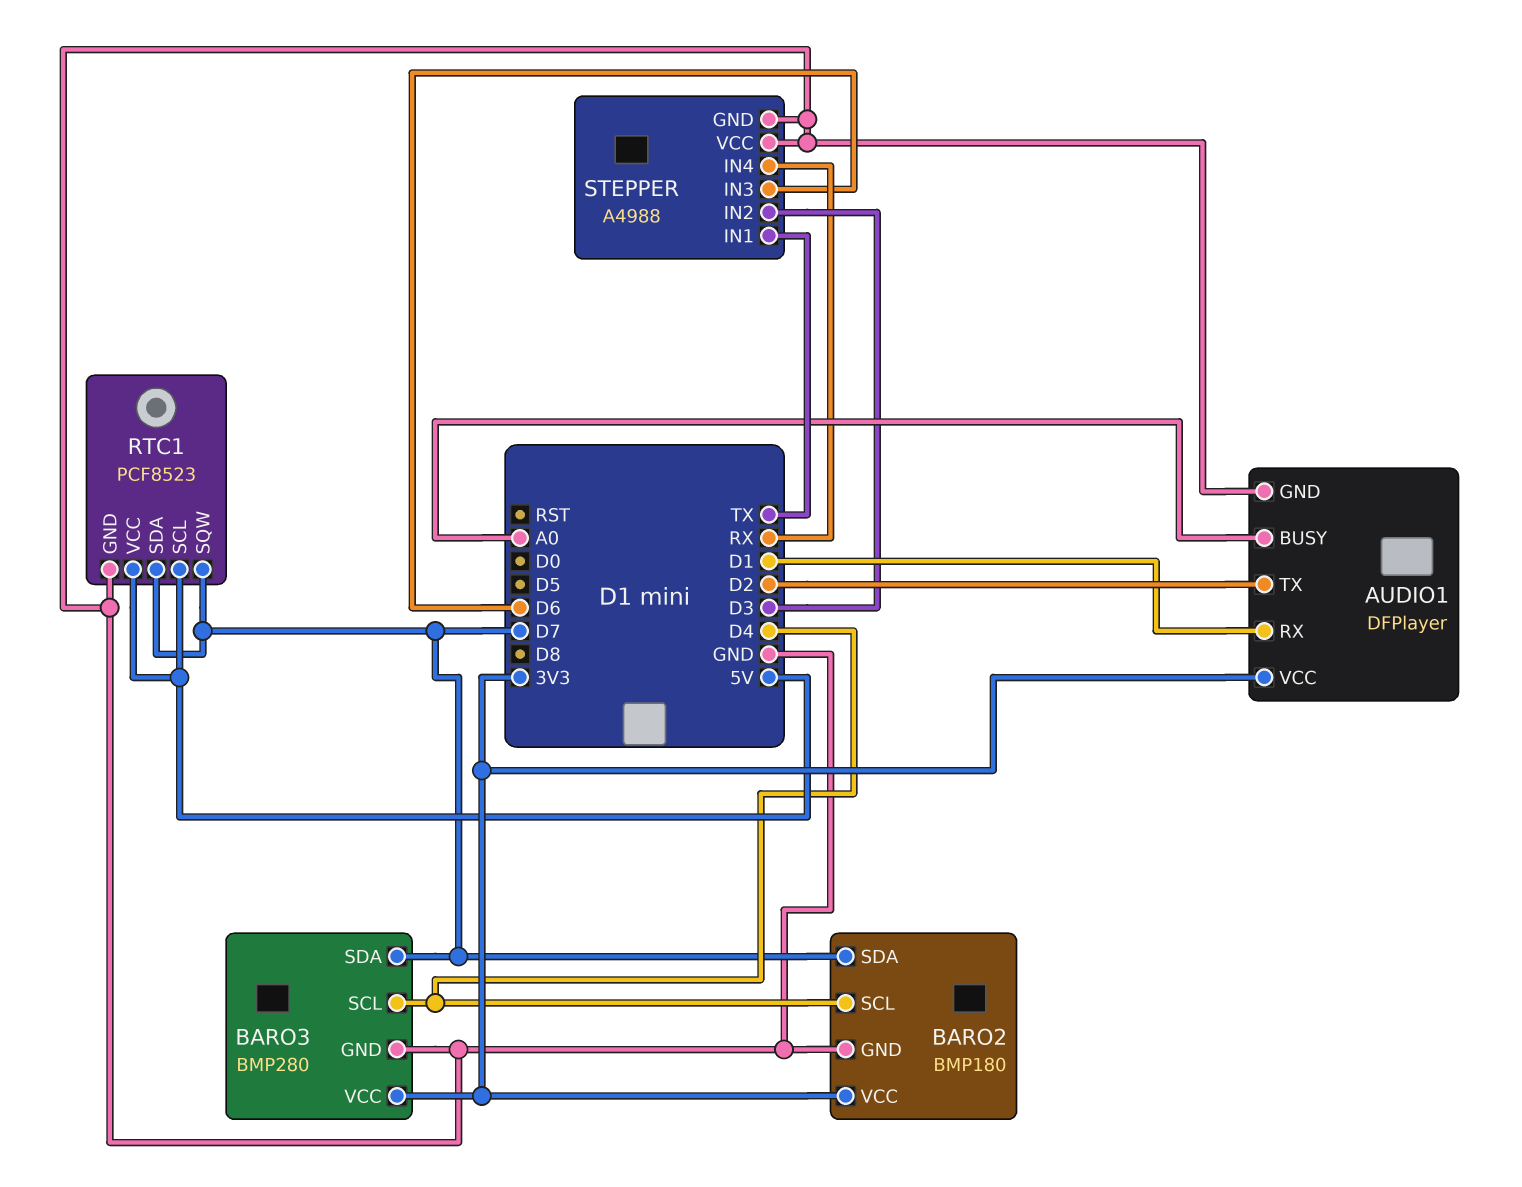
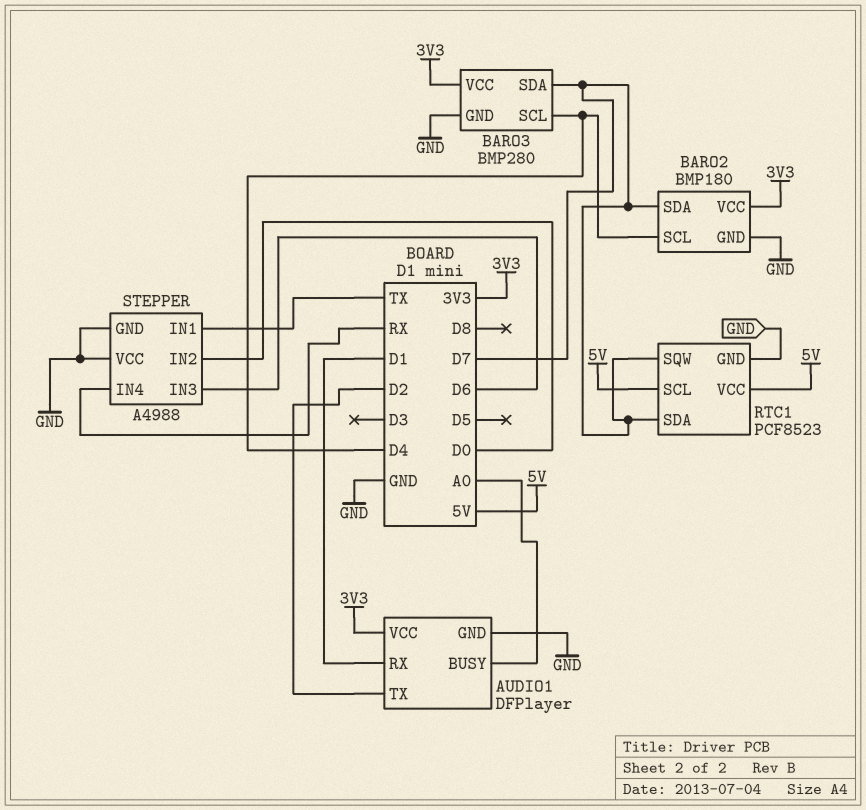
STEPPER pin IN2: D3 -> D0

